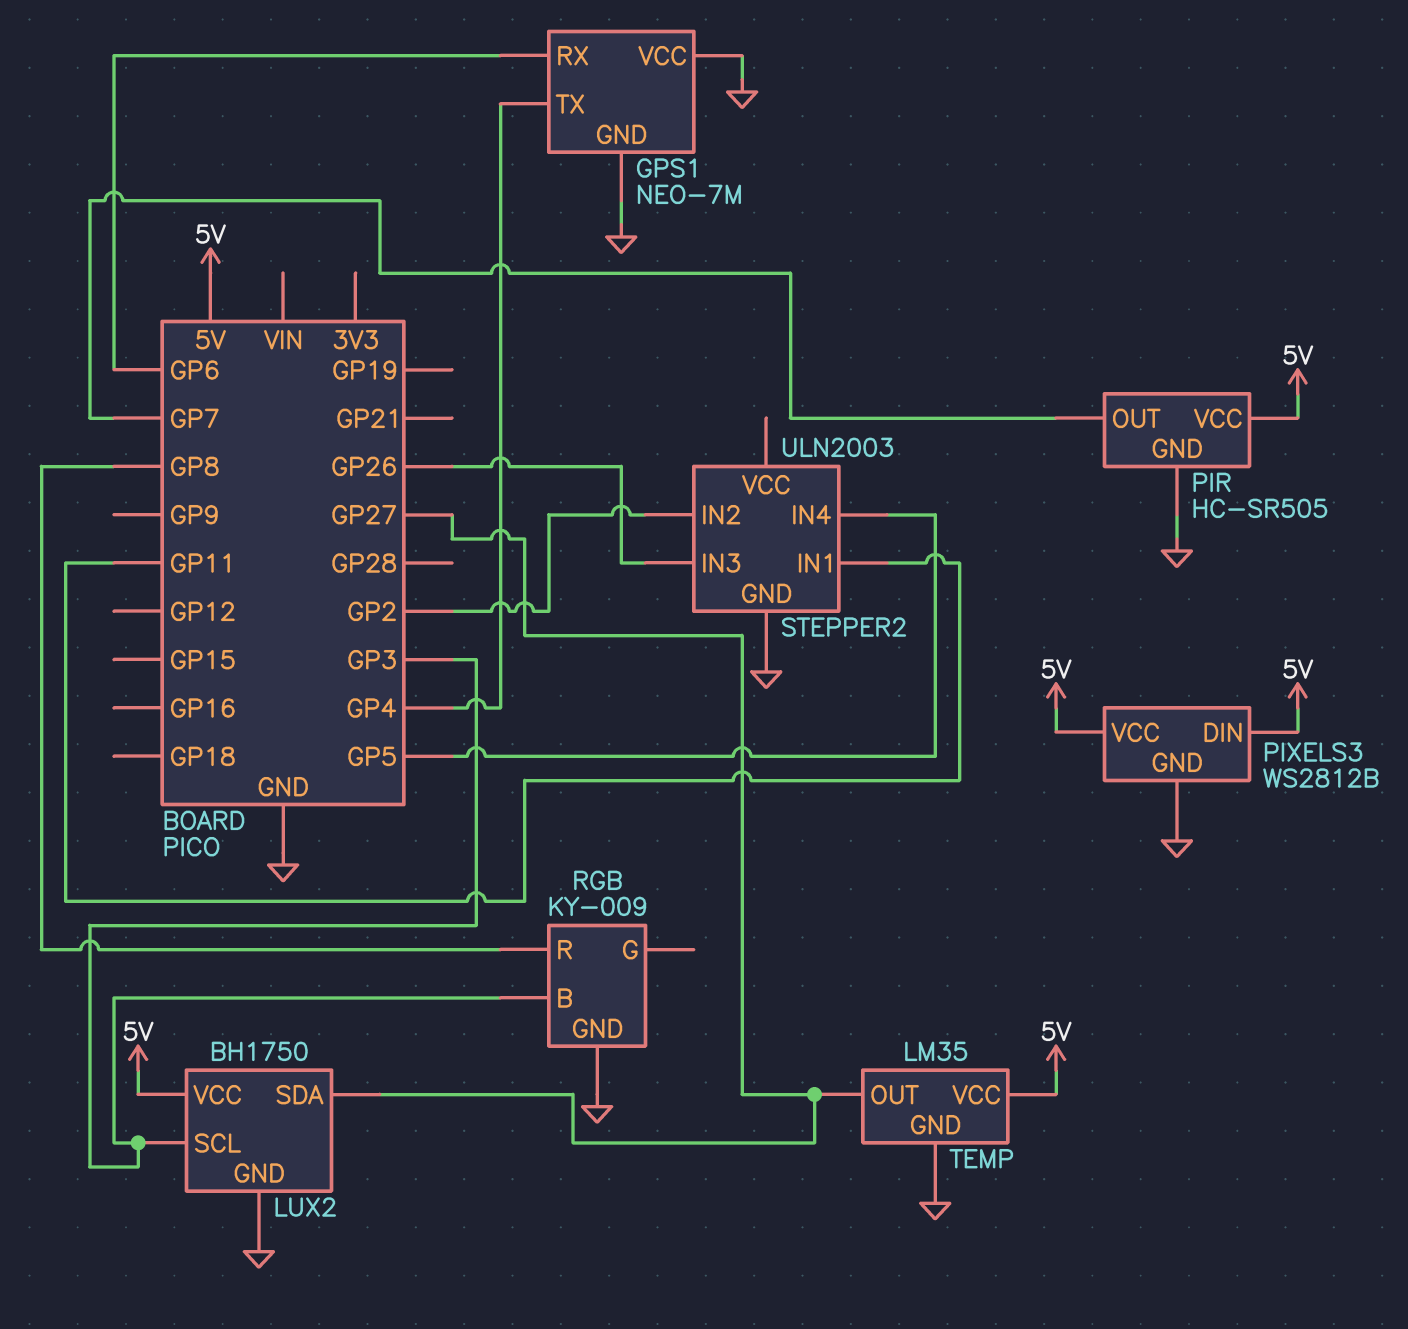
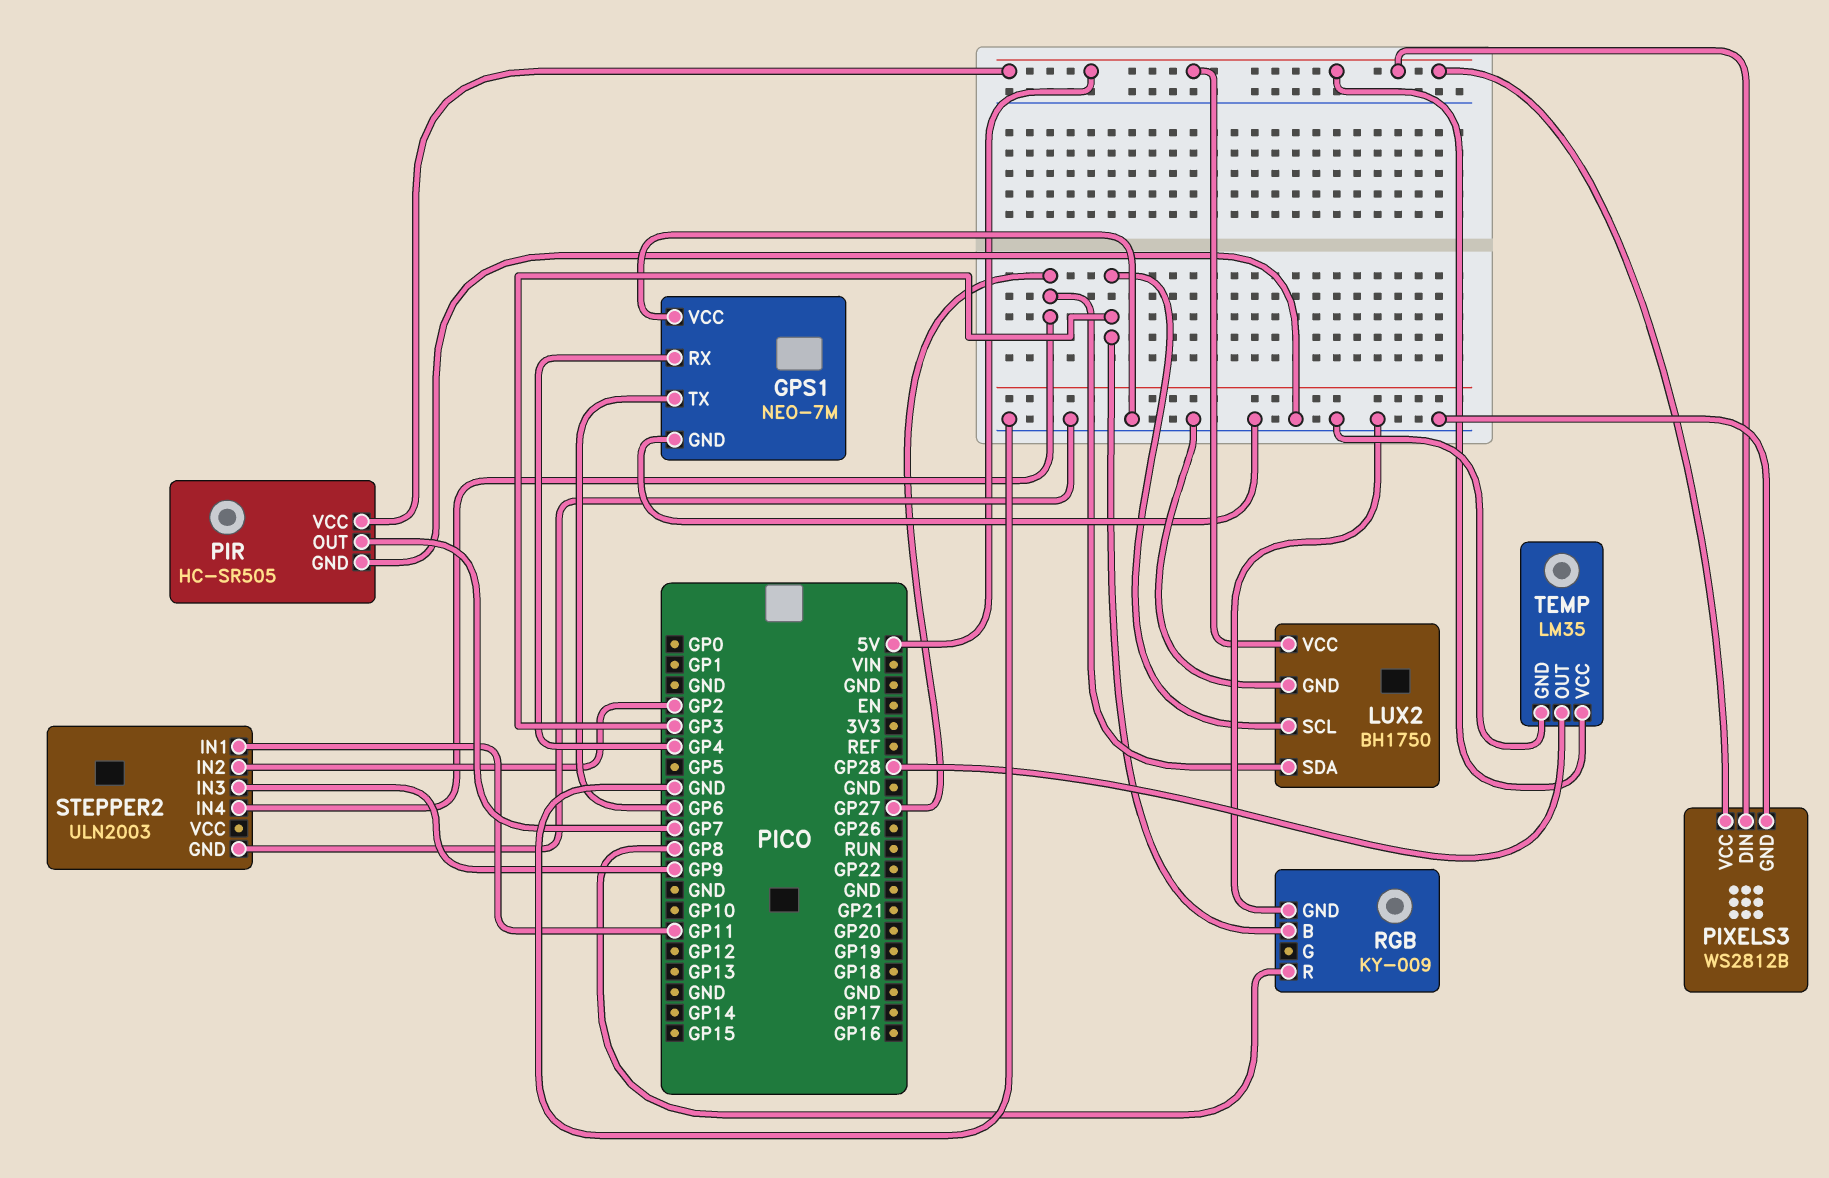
GPS1 pin RX: GP6 -> GP4
GPS1 pin TX: GP4 -> GP6
STEPPER2 pin IN3: GP26 -> GP9
STEPPER2 pin IN4: GP5 -> GP27
TEMP pin OUT: GP27 -> GP28

